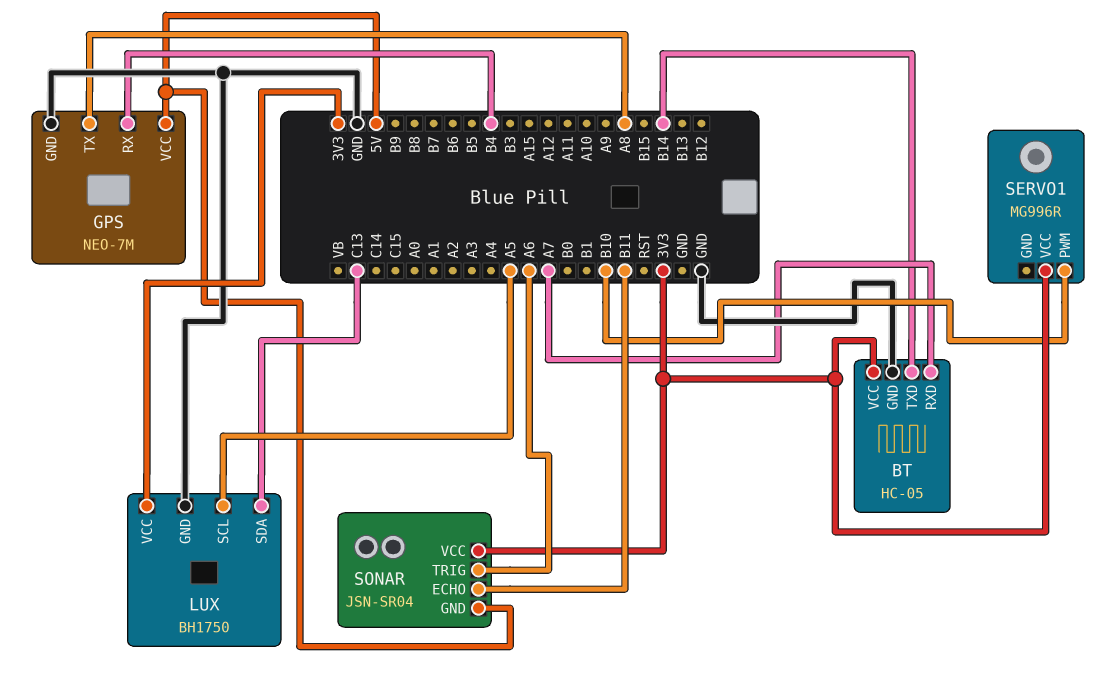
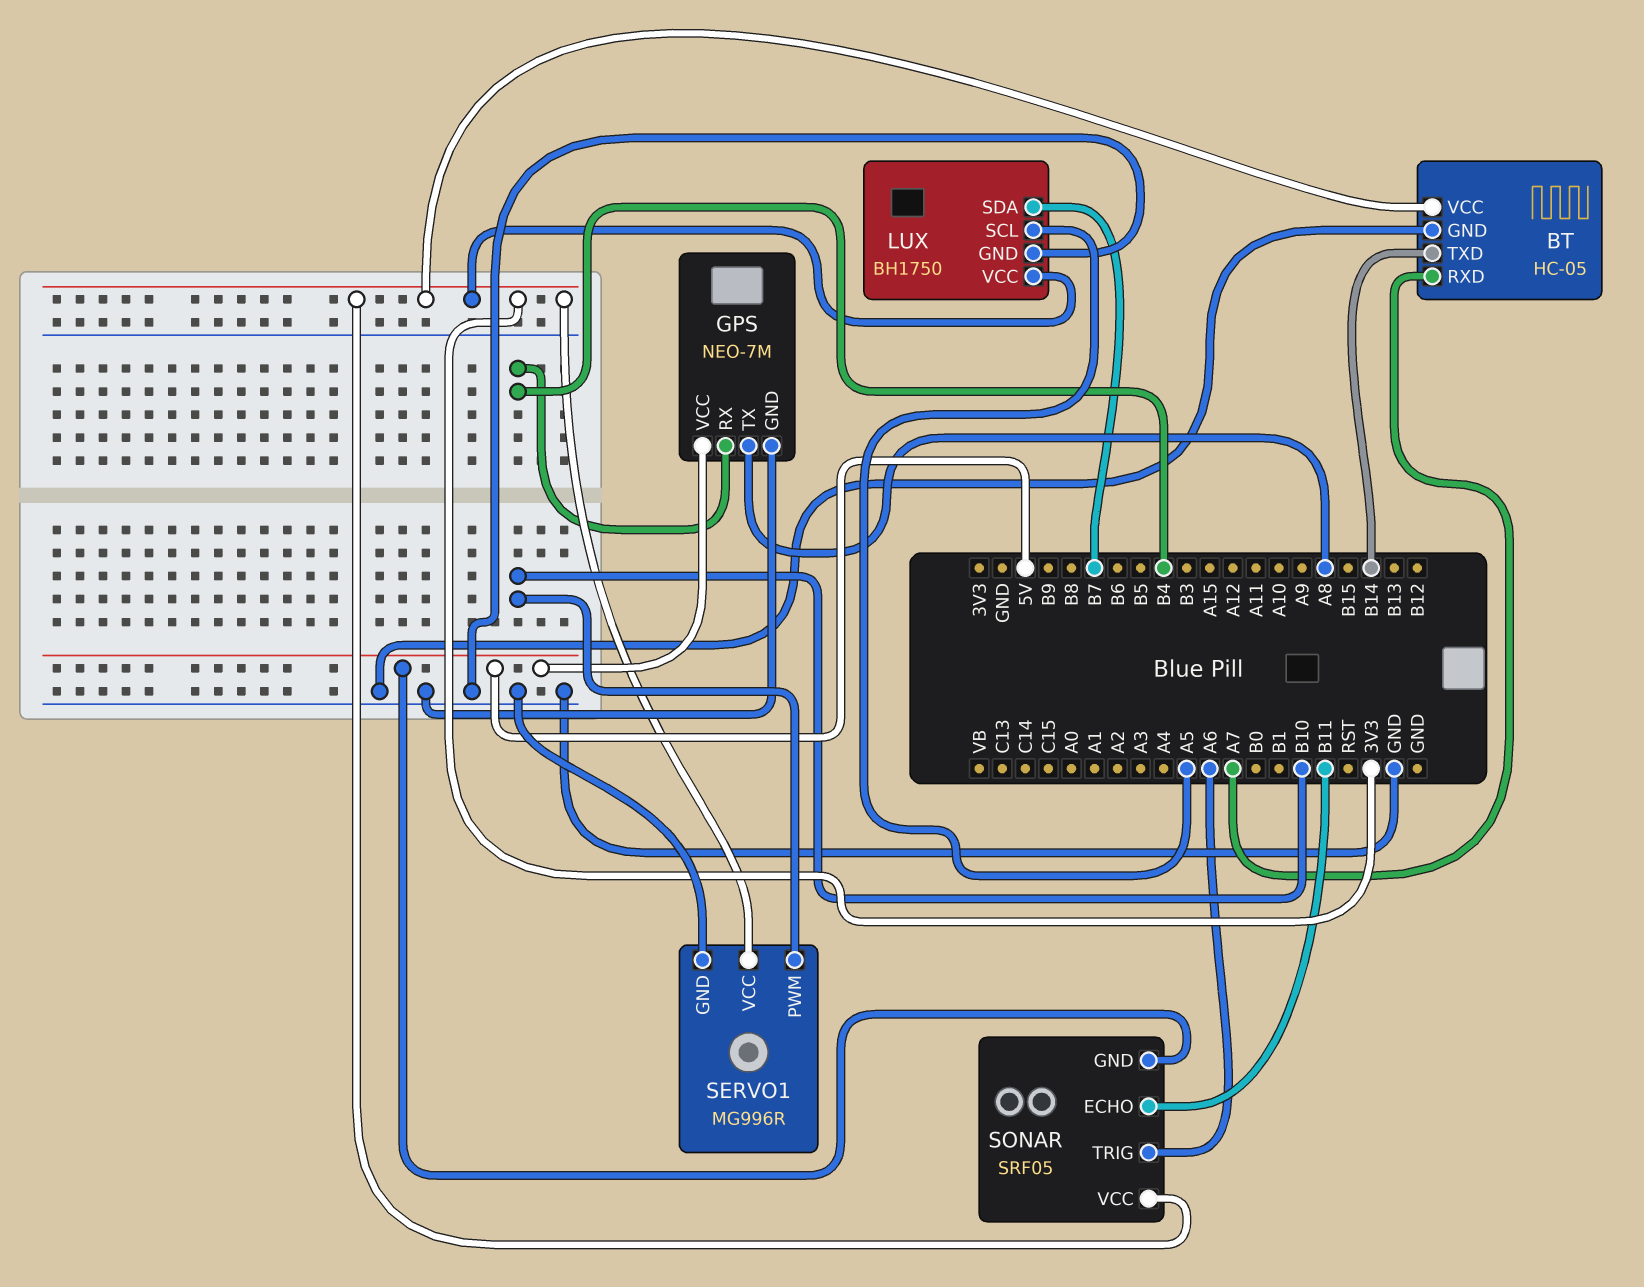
LUX pin SDA: C13 -> B7
SERVO1 pin GND: none -> GND
SONAR: JSN-SR04 -> SRF05

